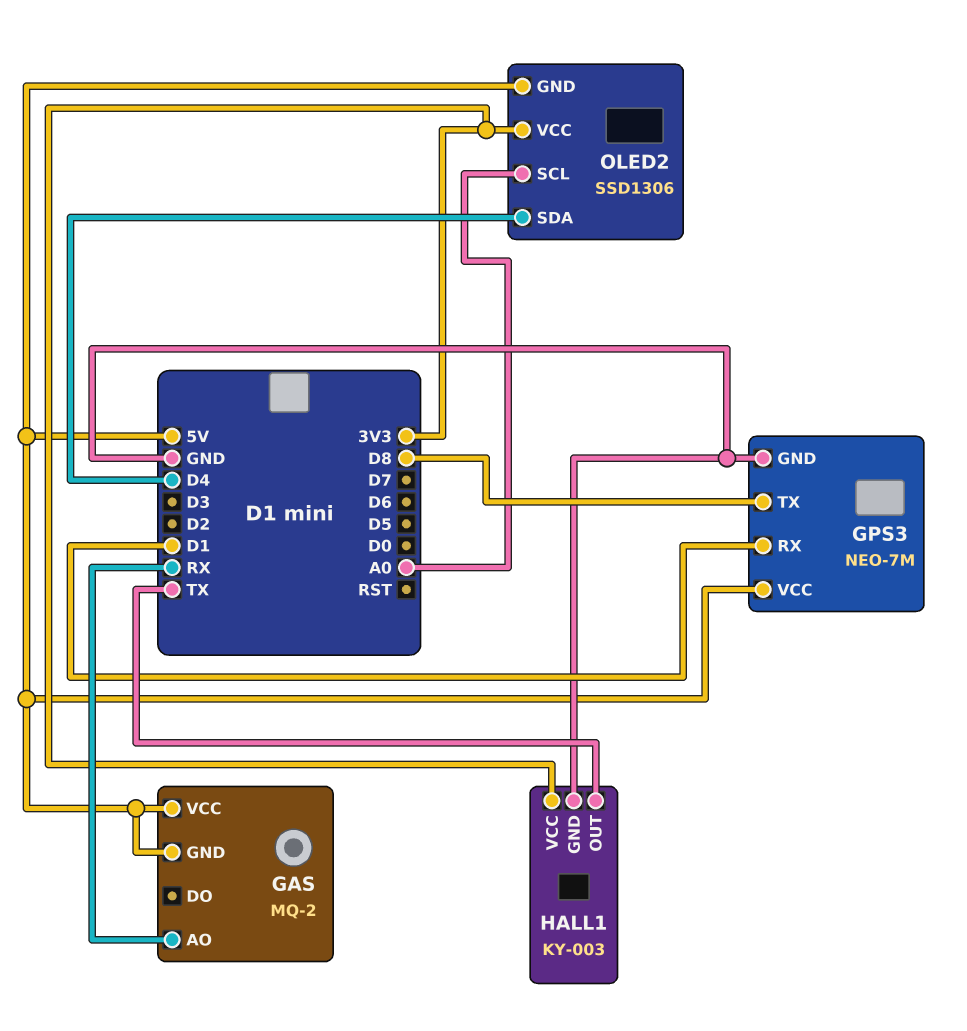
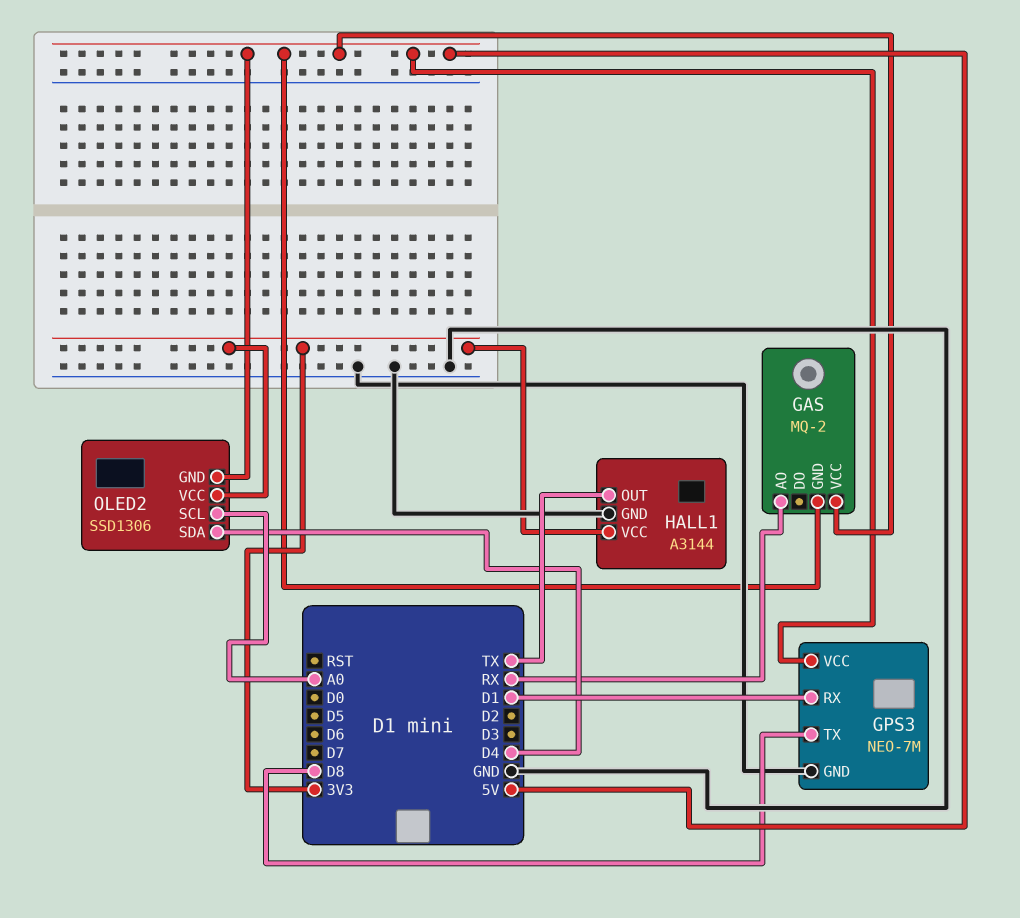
HALL1: KY-003 -> A3144

